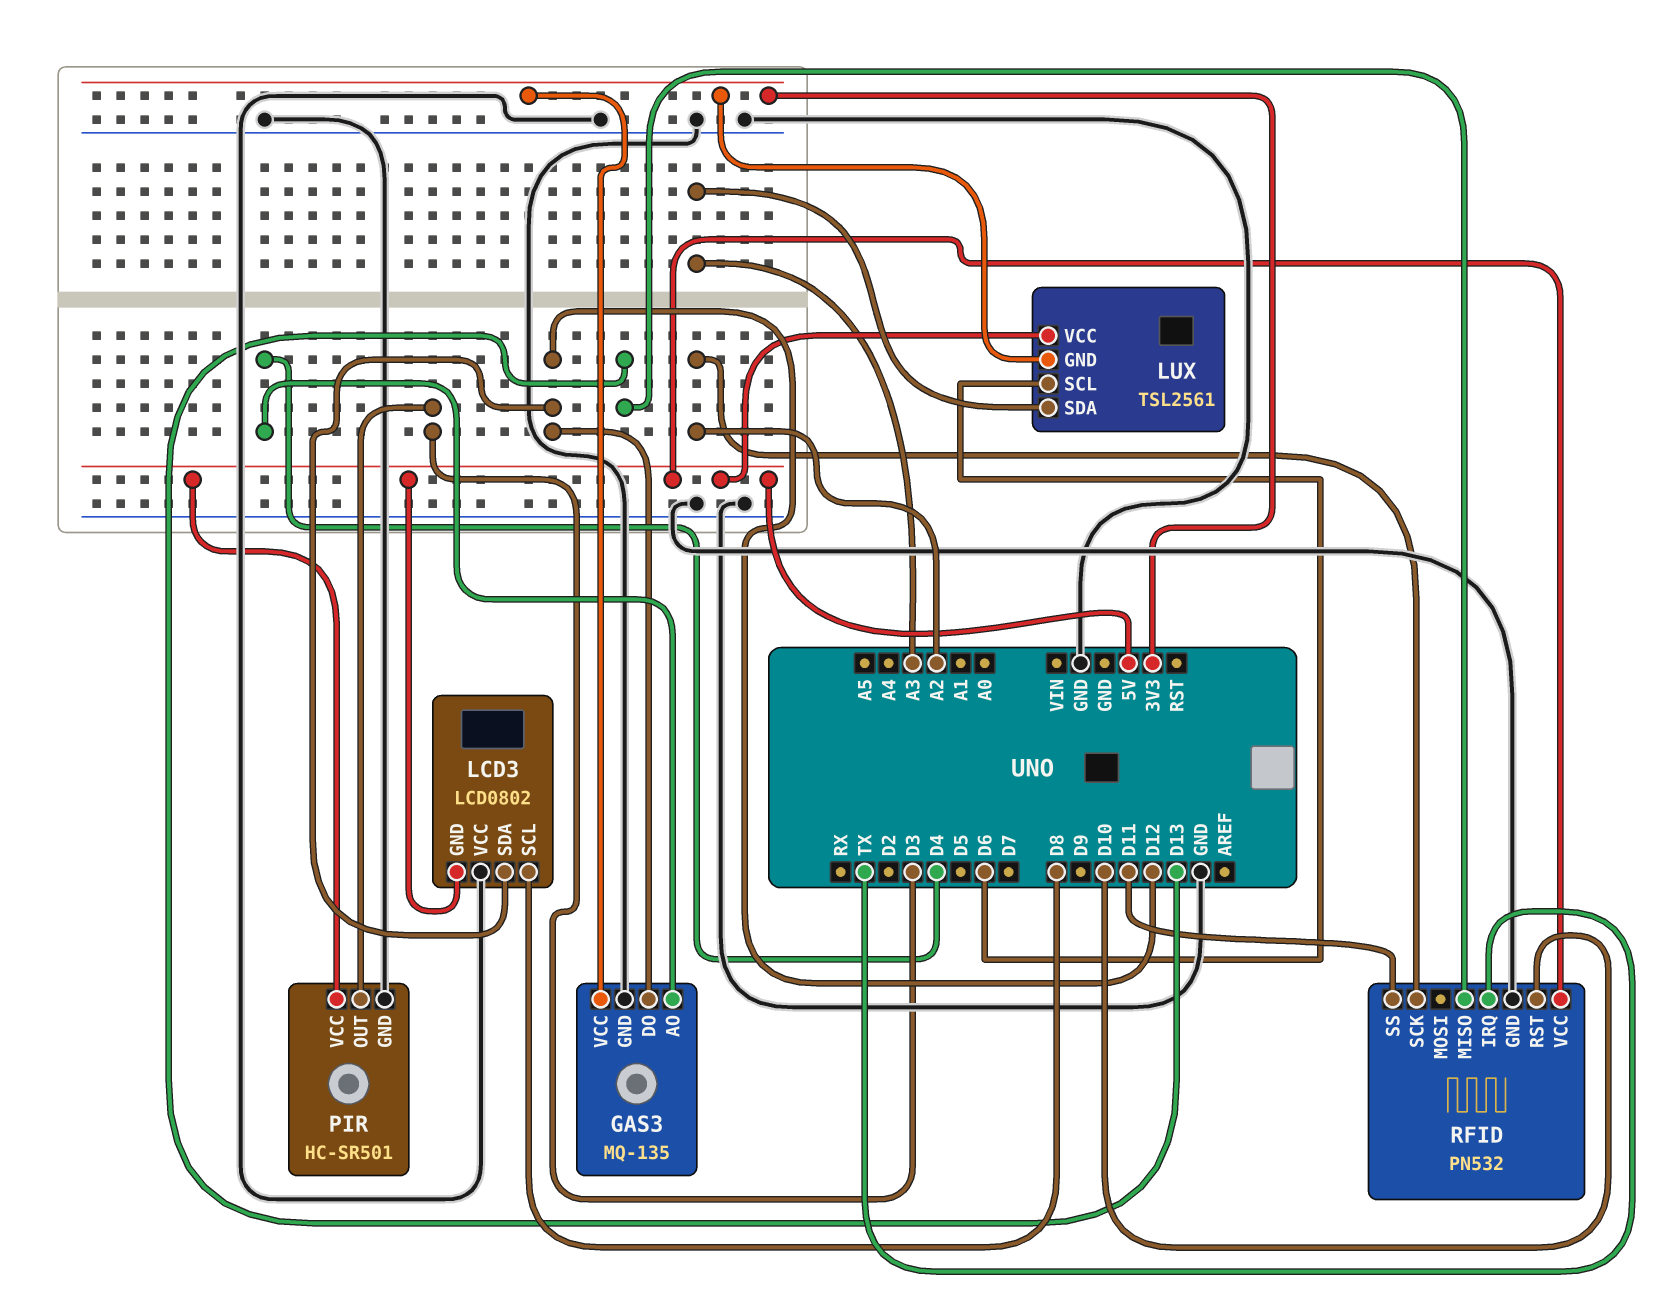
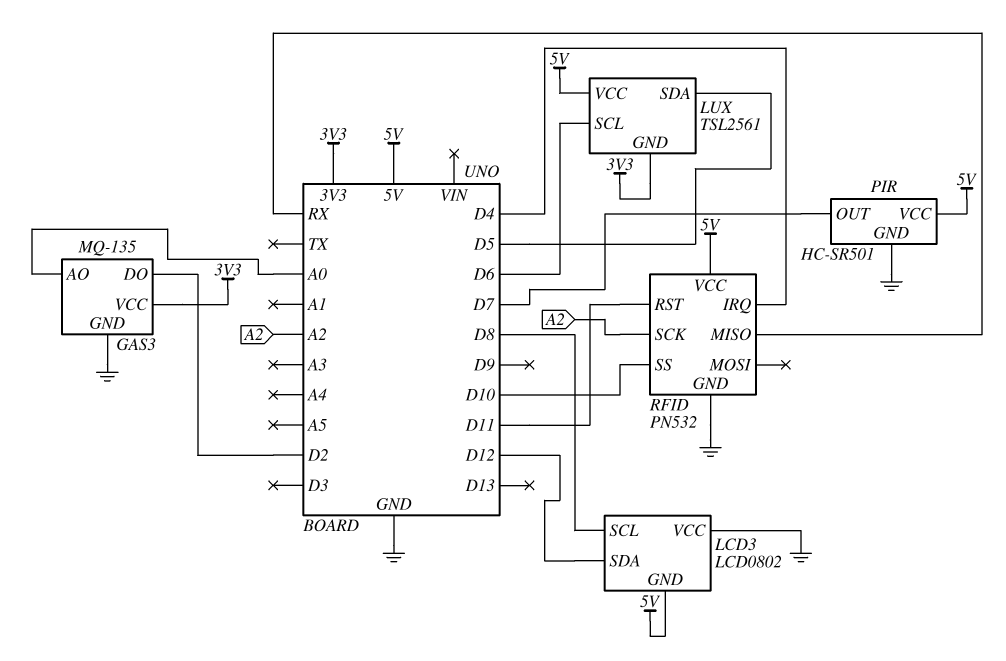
GAS3 pin AO: D4 -> A0
GAS3 pin DO: D12 -> D2
LUX pin SDA: A3 -> D5
PIR pin OUT: D3 -> D7
RFID pin IRQ: TX -> D4
RFID pin MISO: D13 -> RX
RFID pin RST: D10 -> D11
RFID pin SS: D11 -> D10

